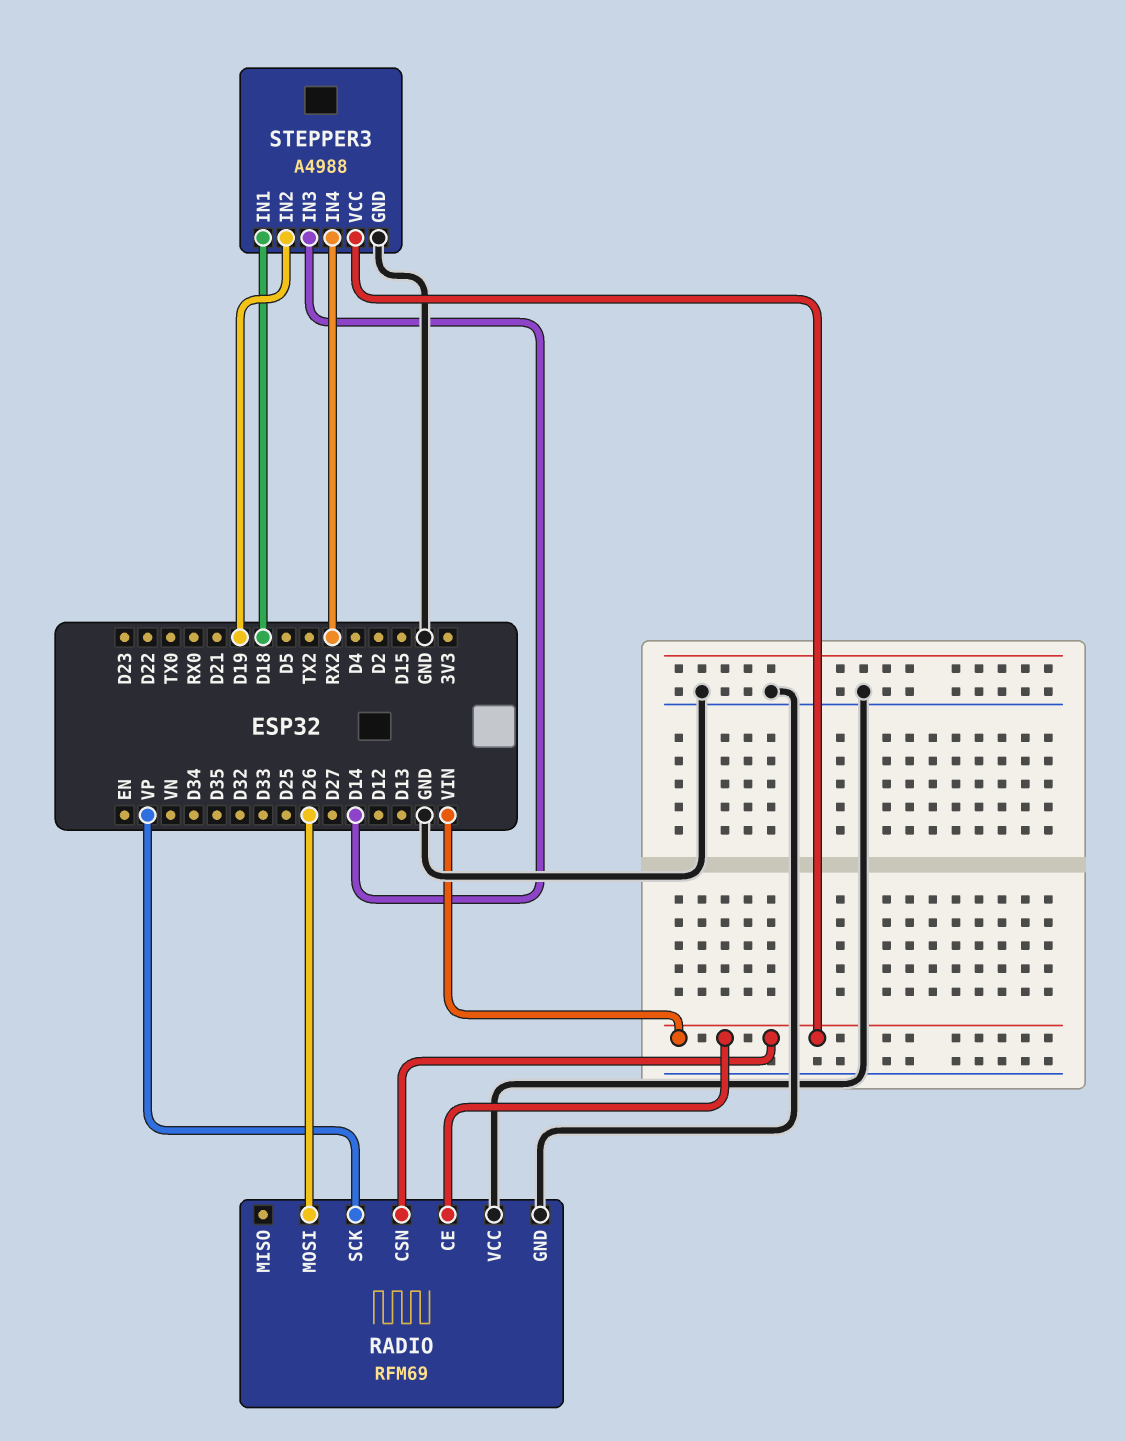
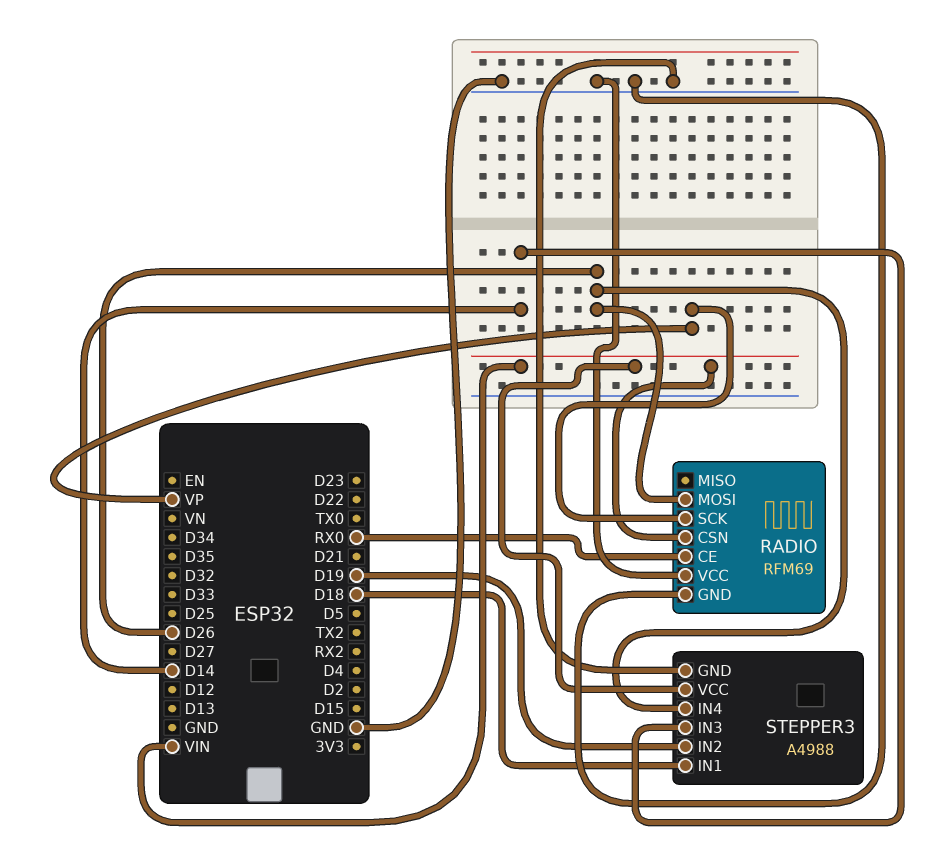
RADIO pin CE: VIN -> RX0
STEPPER3 pin IN4: RX2 -> D26

